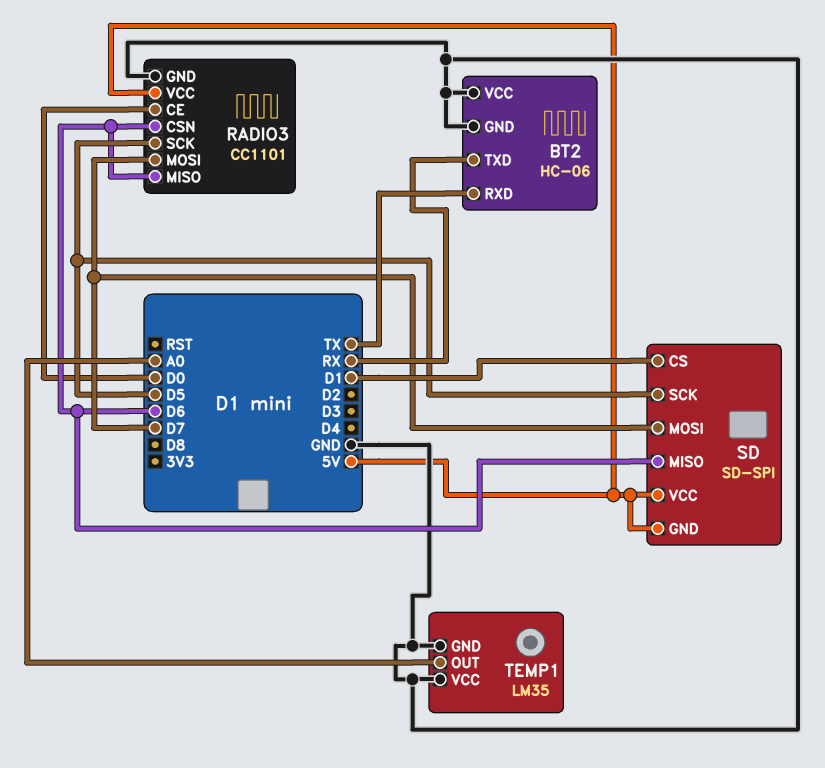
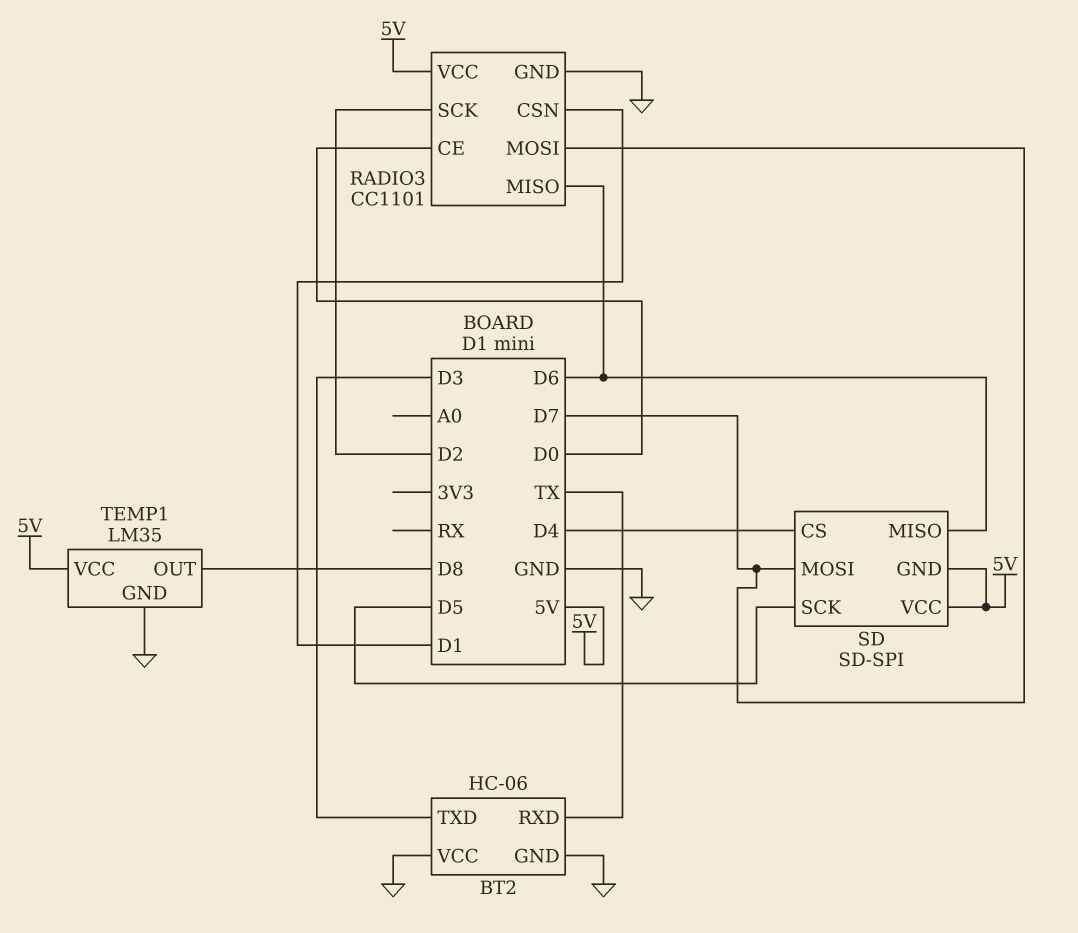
BT2 pin TXD: RX -> D3
RADIO3 pin CSN: D6 -> D1
RADIO3 pin SCK: D5 -> D2
SD pin CS: D1 -> D4
TEMP1 pin OUT: A0 -> D8
TEMP1 pin VCC: GND -> 5V

